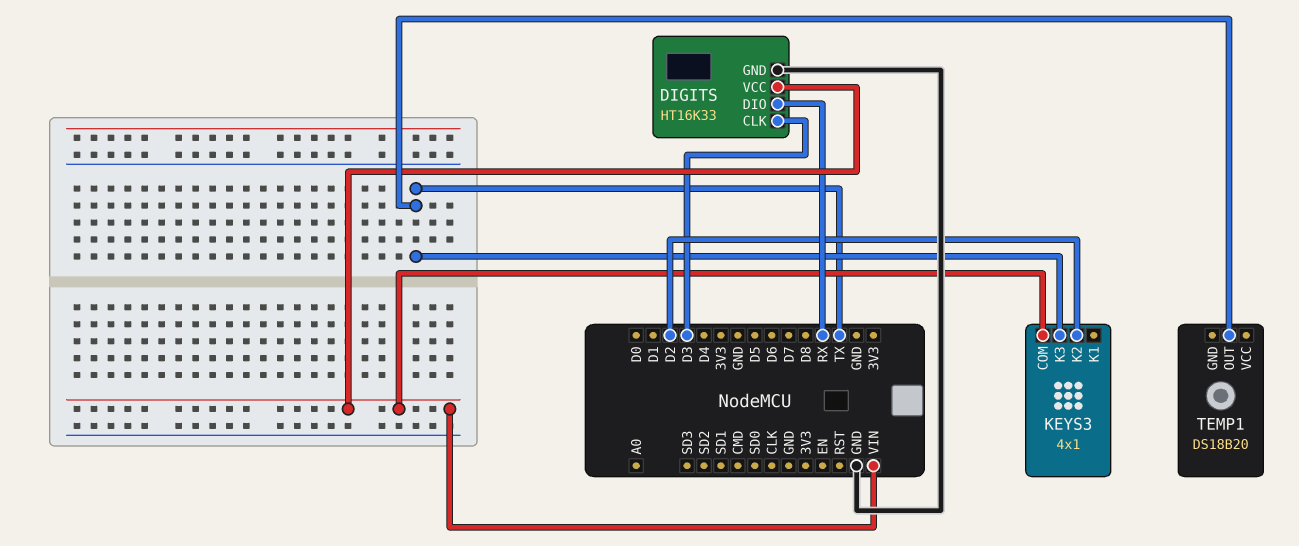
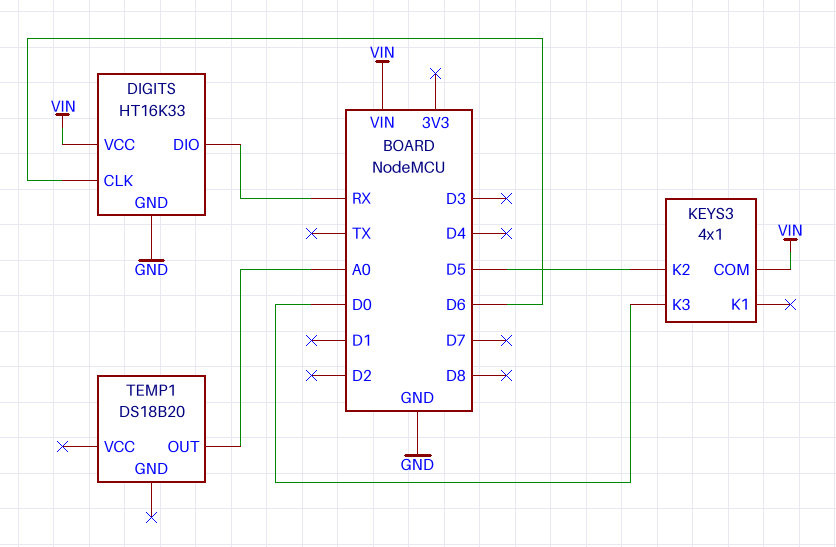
DIGITS pin CLK: D3 -> D6
KEYS3 pin K2: D2 -> D5
KEYS3 pin K3: TX -> D0
TEMP1 pin OUT: TX -> A0

